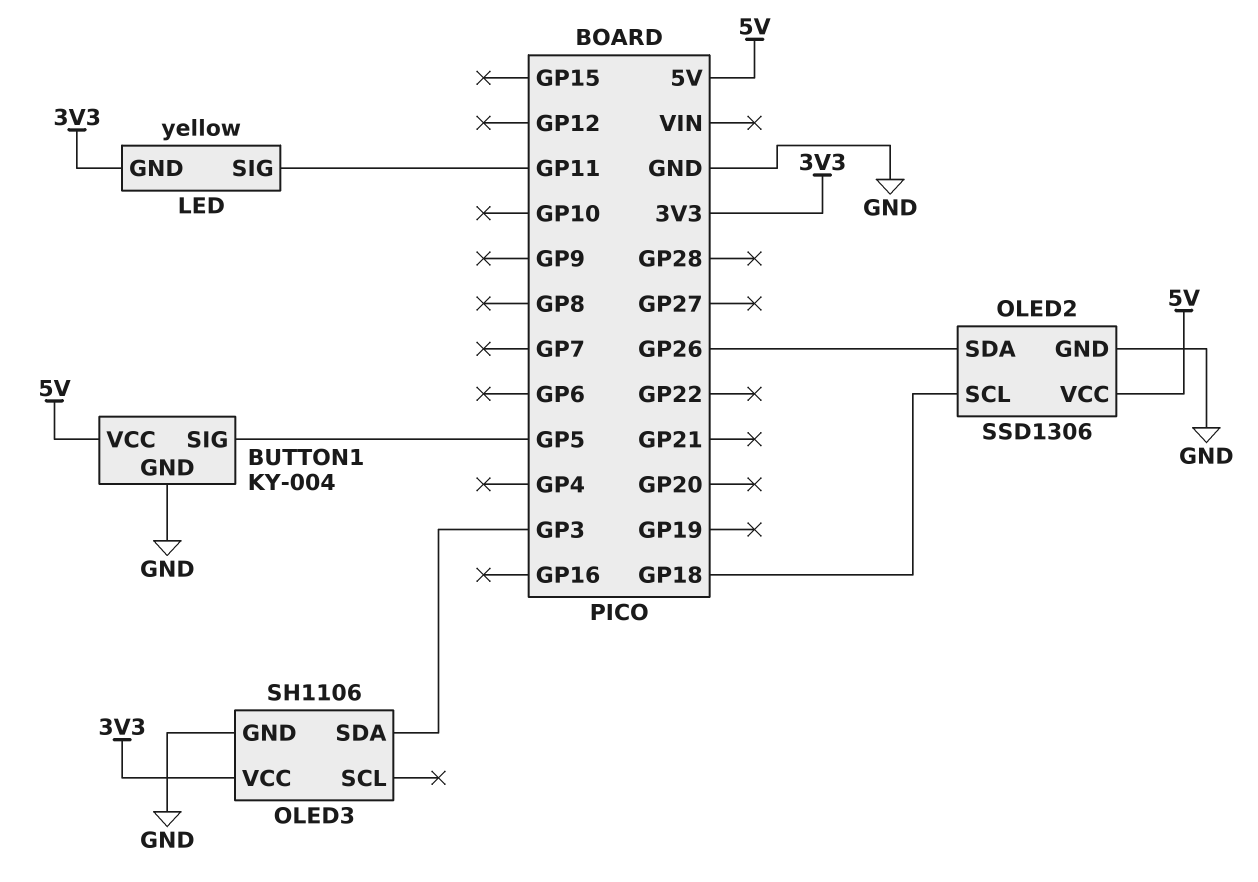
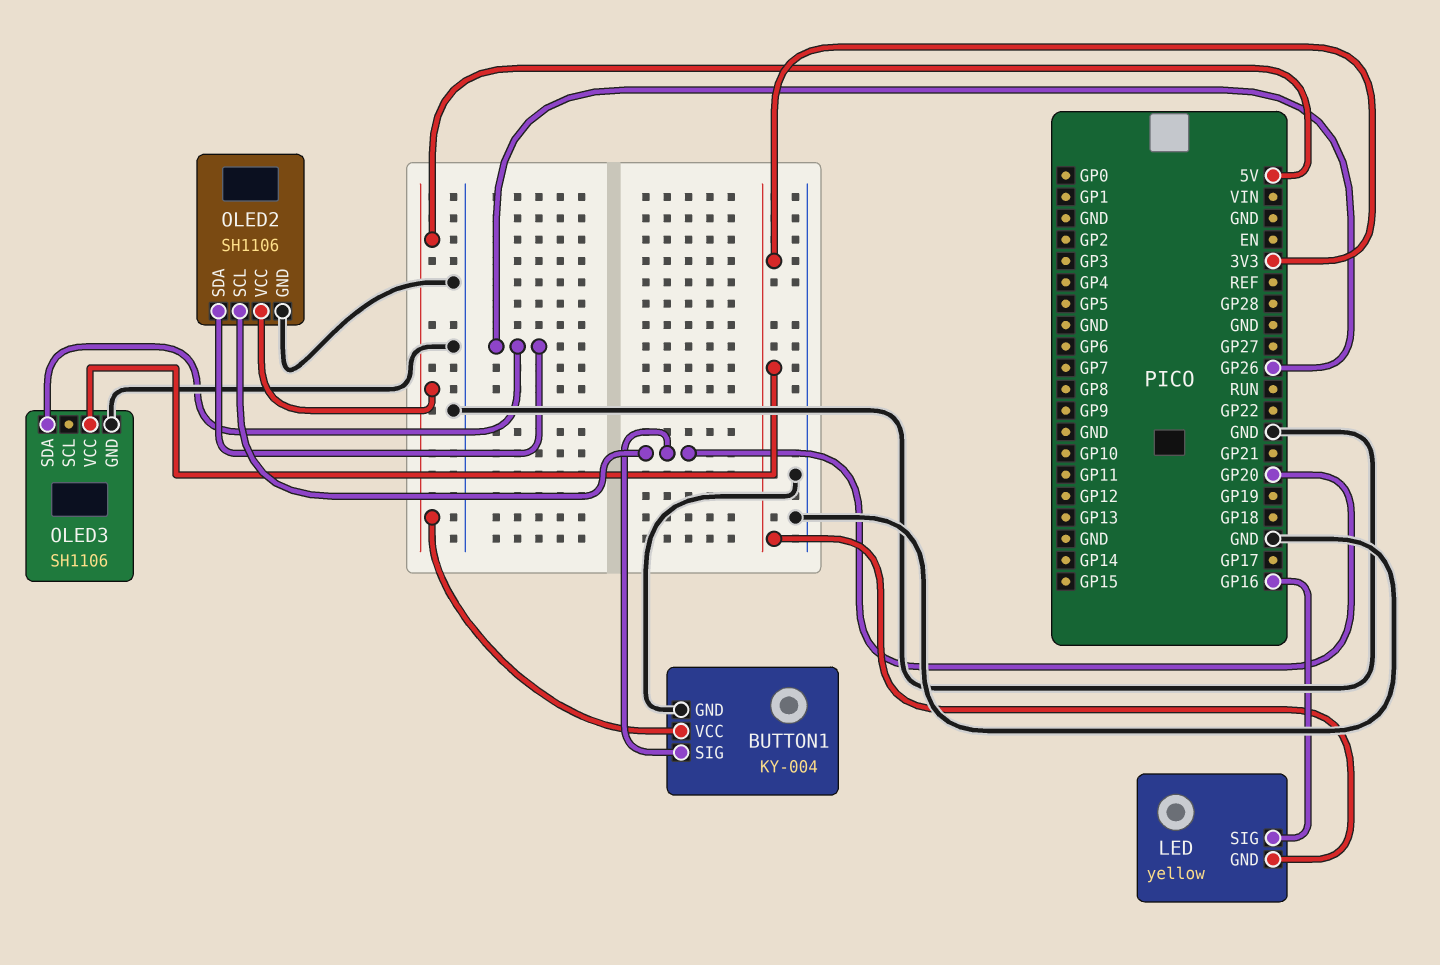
BUTTON1 pin SIG: GP5 -> GP20
LED pin SIG: GP11 -> GP16
OLED2: SSD1306 -> SH1106
OLED2 pin SCL: GP18 -> GP20
OLED3 pin SDA: GP3 -> GP26

